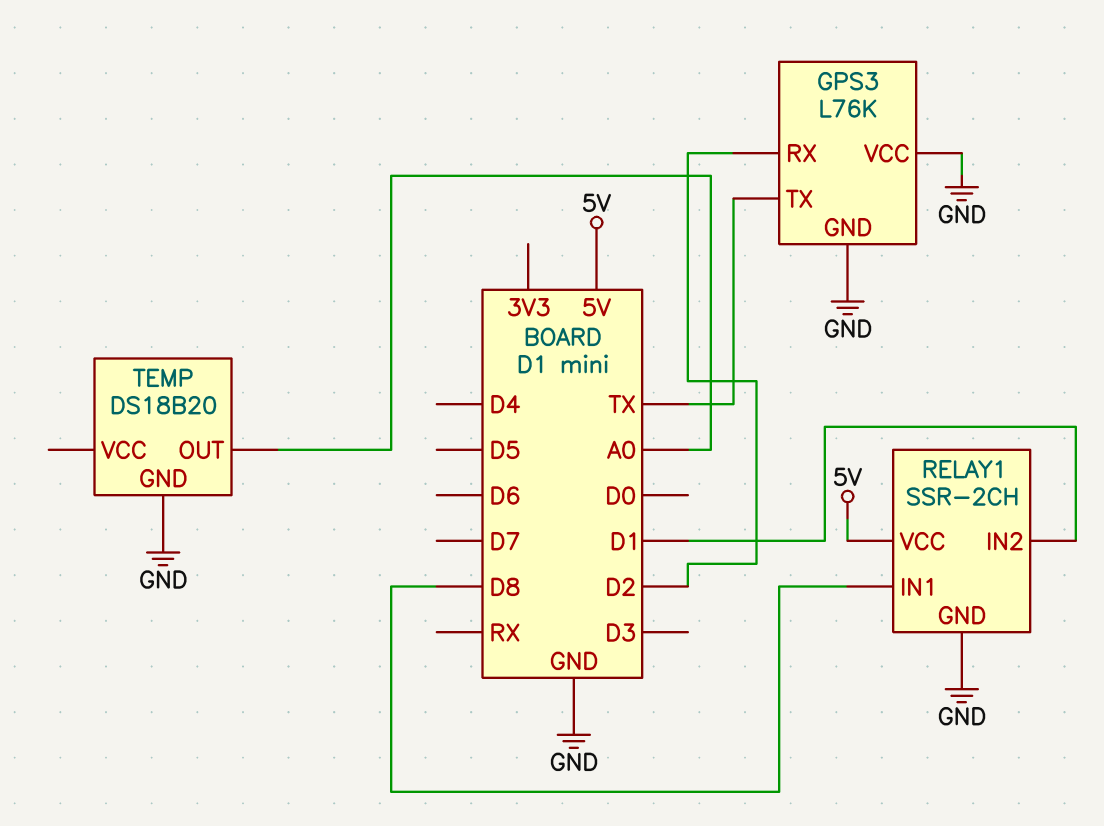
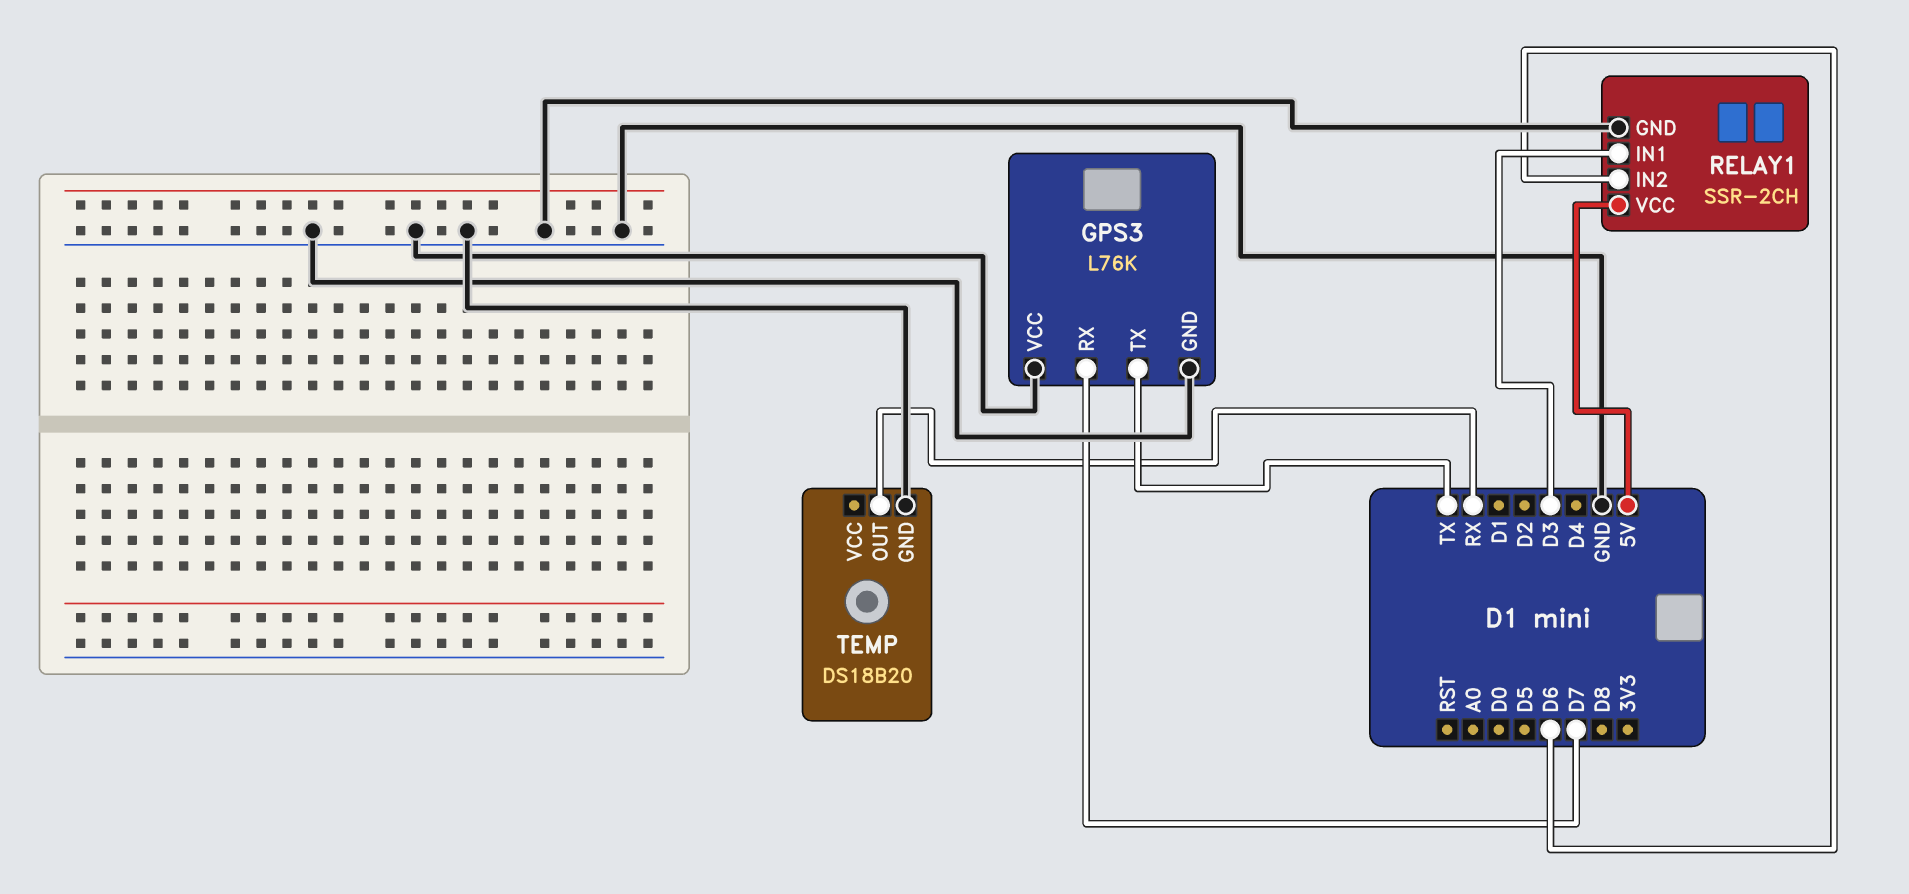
GPS3 pin RX: D2 -> D7
RELAY1 pin IN1: D8 -> D3
RELAY1 pin IN2: D1 -> D6
TEMP pin OUT: A0 -> RX

